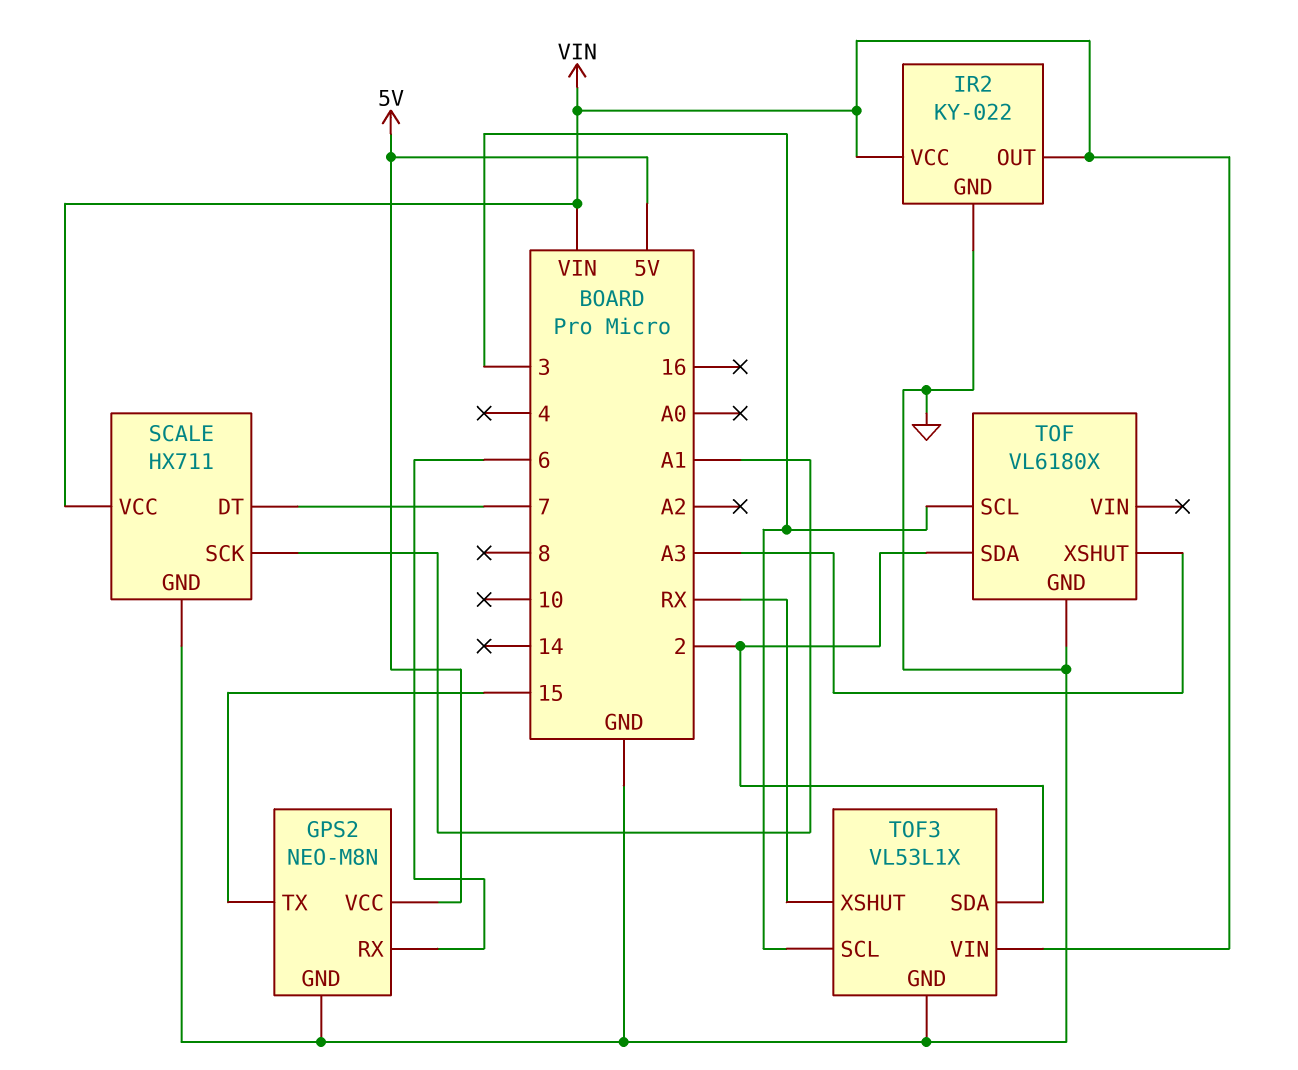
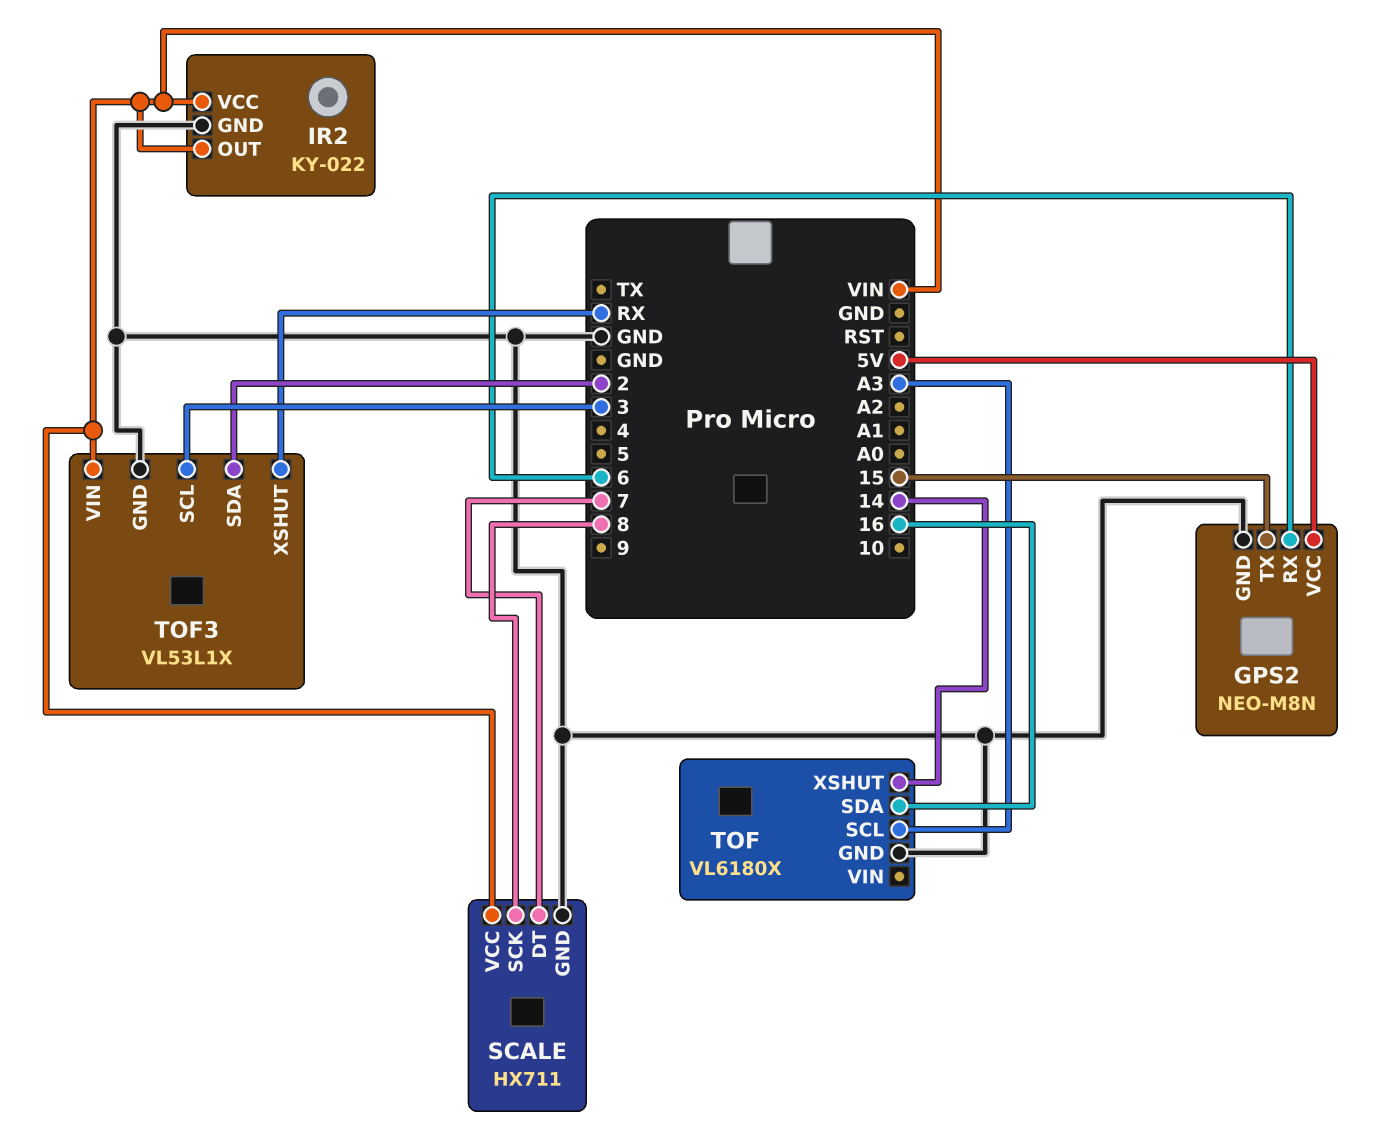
SCALE pin SCK: A1 -> 8
TOF pin SCL: 3 -> A3
TOF pin SDA: 2 -> 16
TOF pin XSHUT: A3 -> 14

